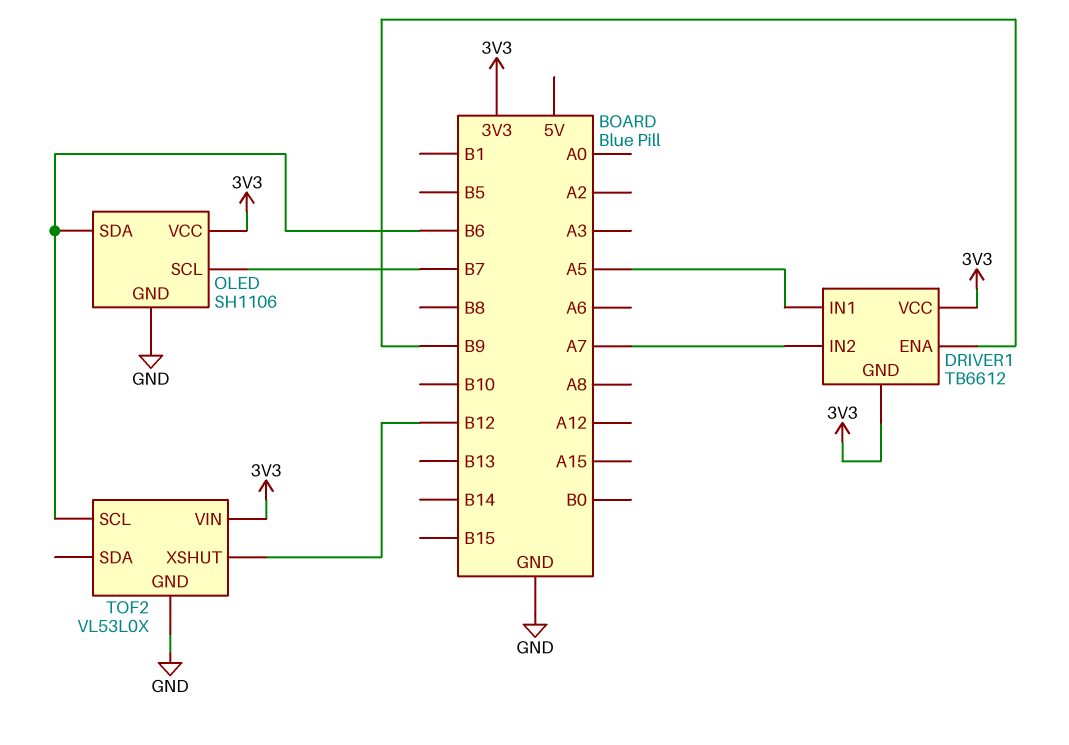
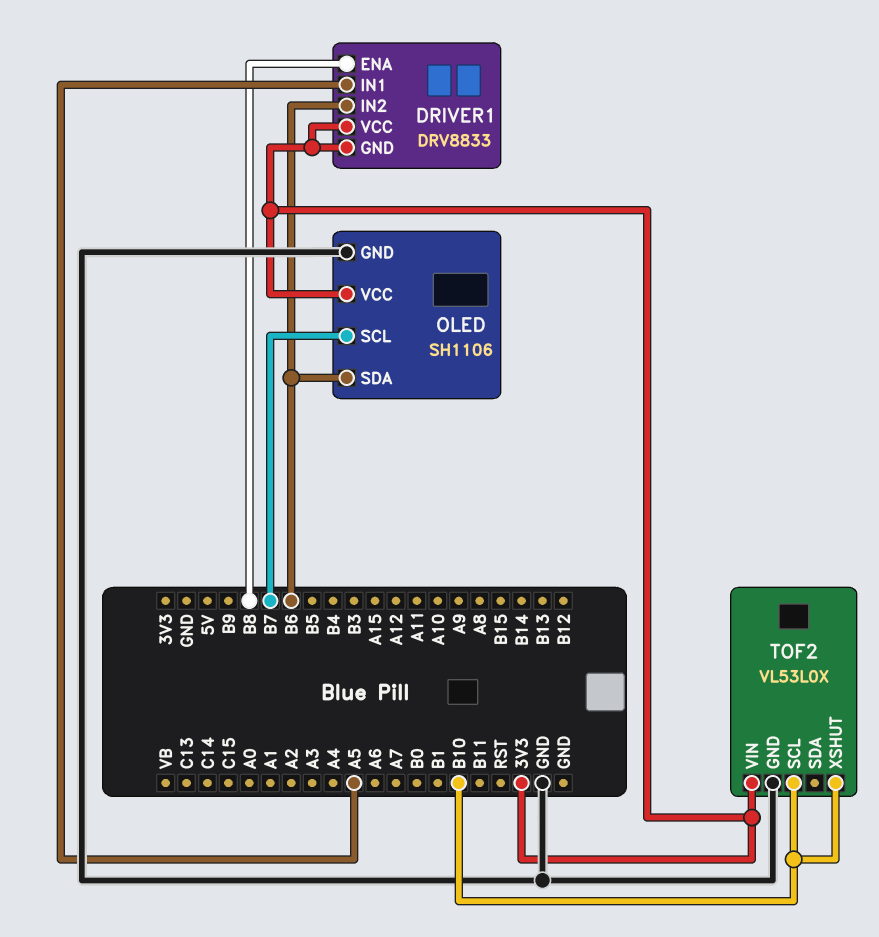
DRIVER1: TB6612 -> DRV8833
DRIVER1 pin ENA: B9 -> B8
DRIVER1 pin IN2: A7 -> B6
TOF2 pin SCL: B6 -> B10
TOF2 pin XSHUT: B12 -> B10

